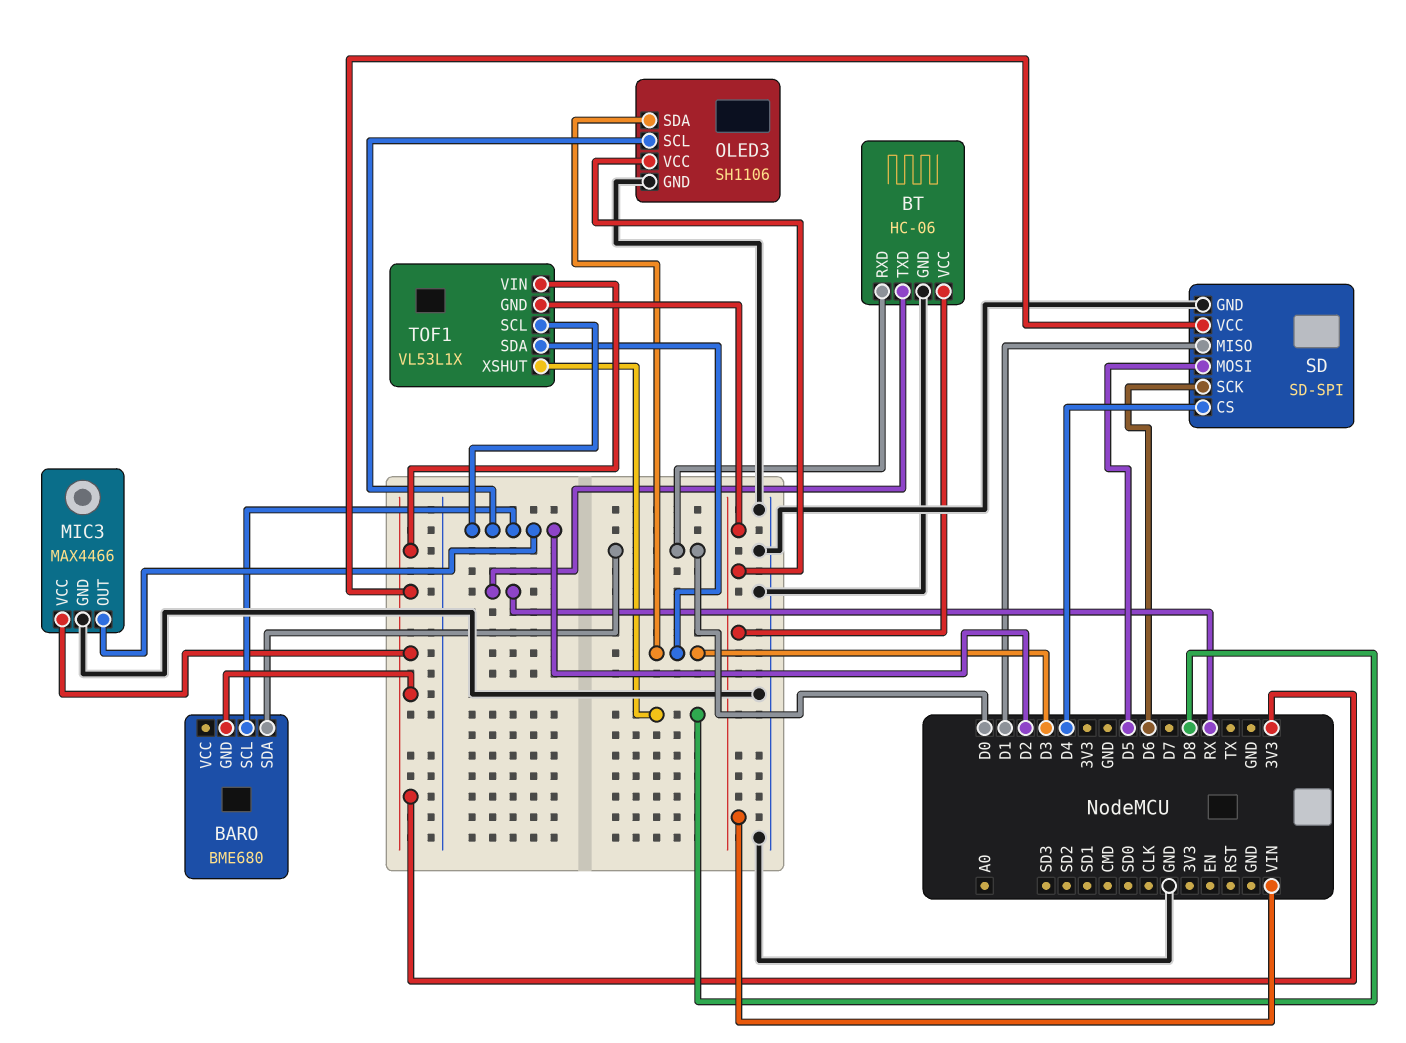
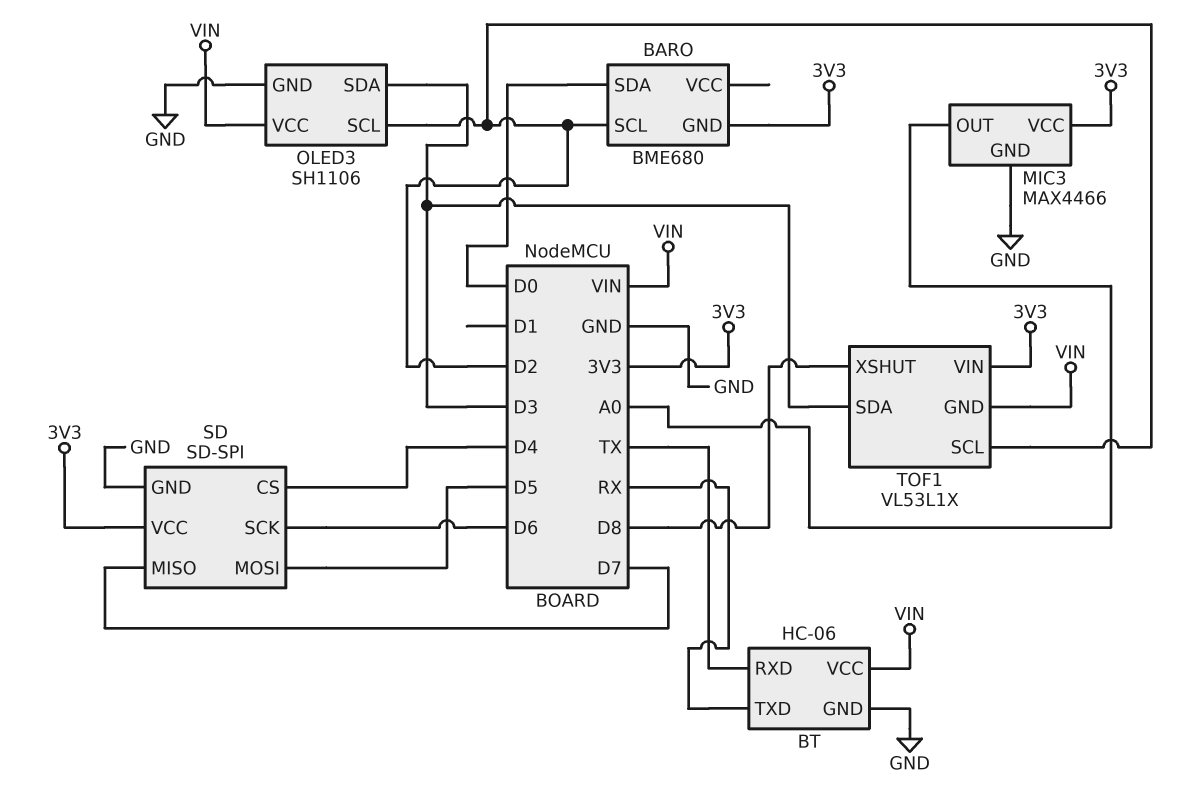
BT pin RXD: D0 -> TX
MIC3 pin OUT: D2 -> A0
SD pin MISO: D1 -> D7

